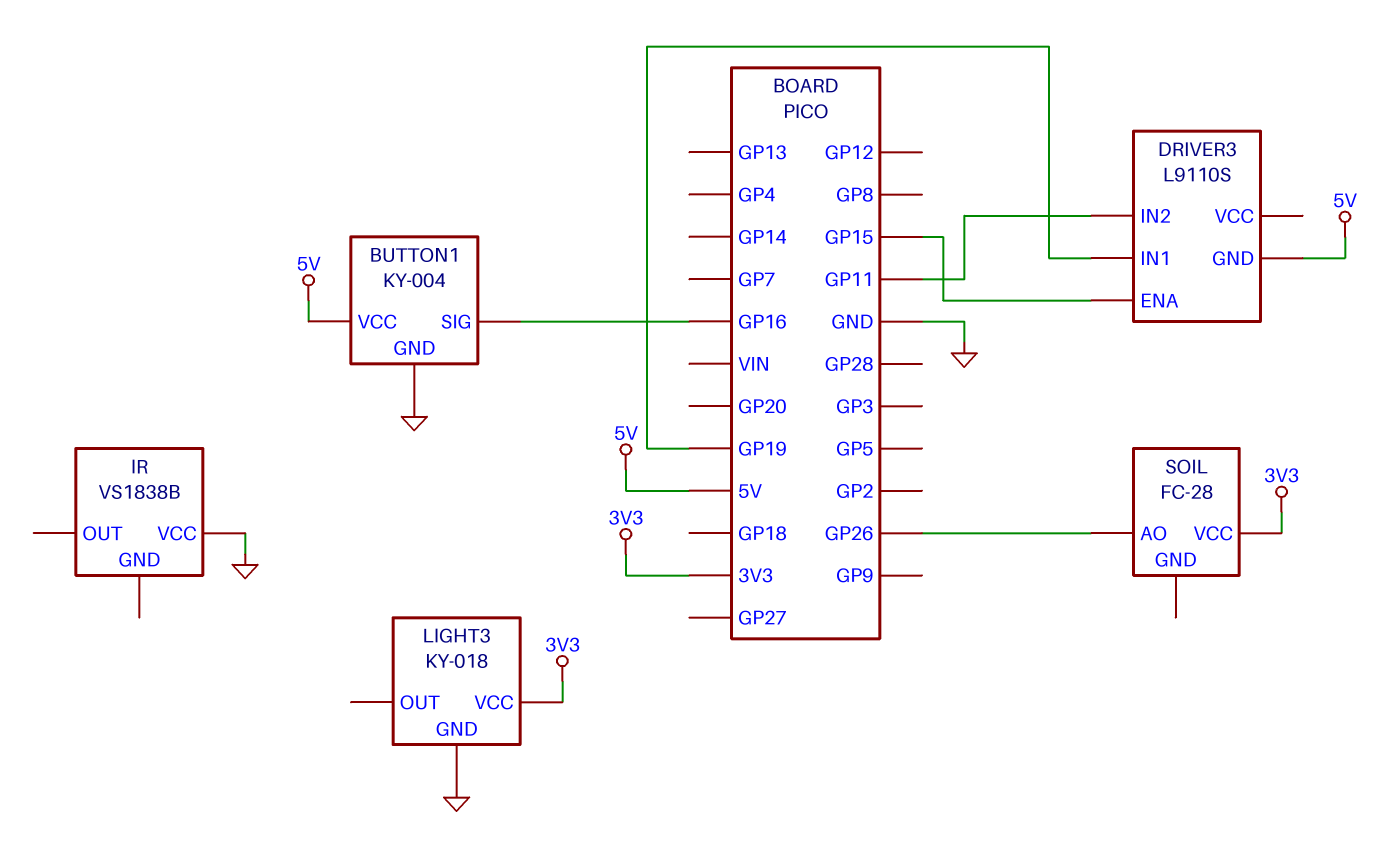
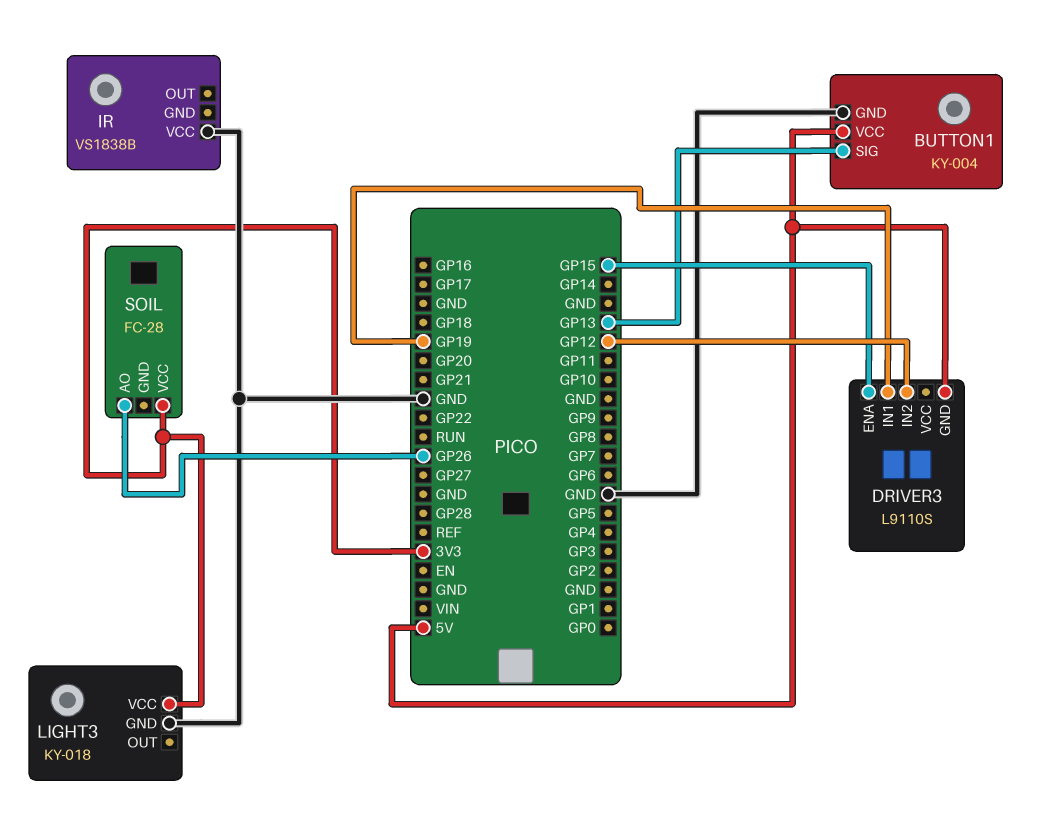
BUTTON1 pin SIG: GP16 -> GP13
DRIVER3 pin IN2: GP11 -> GP12

